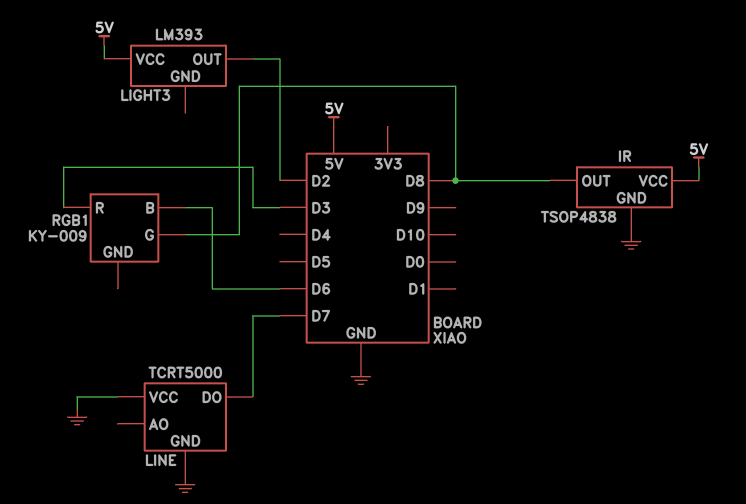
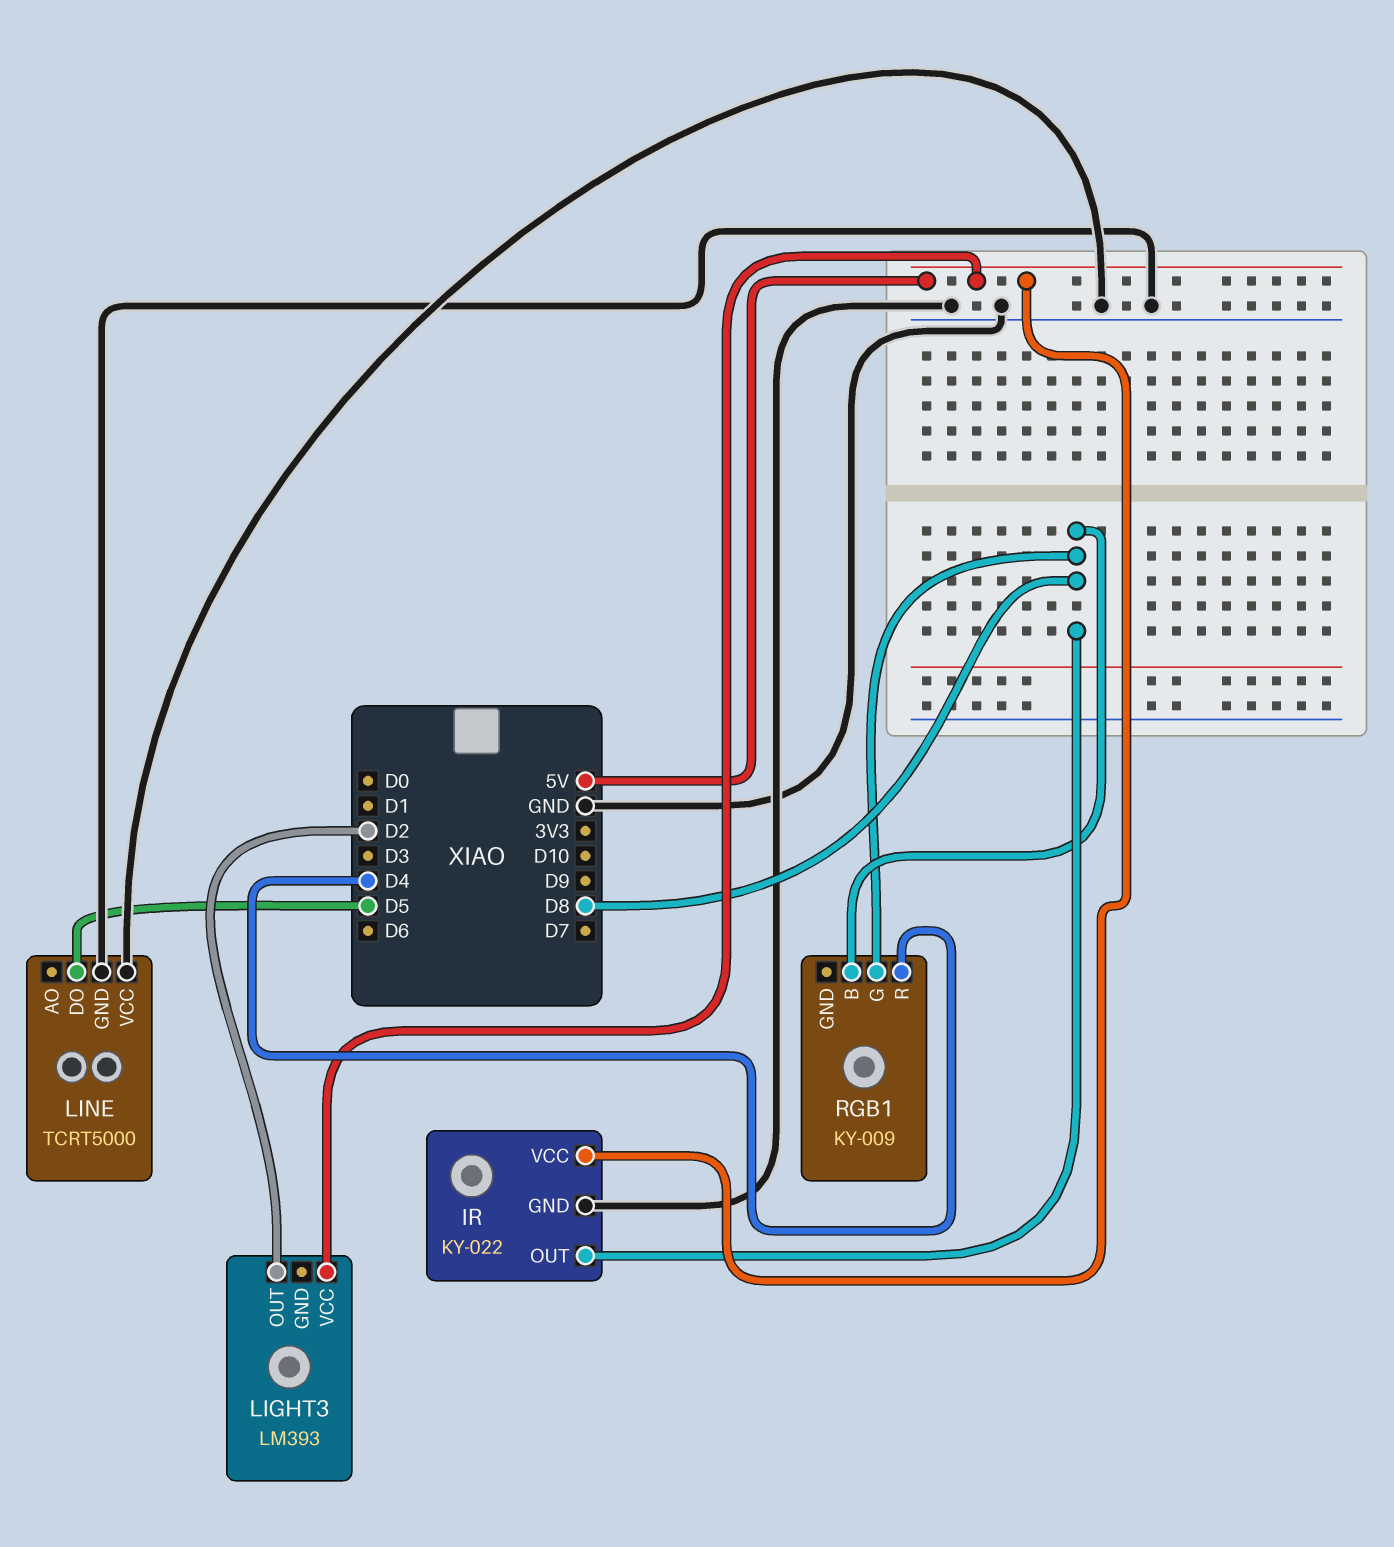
IR: TSOP4838 -> KY-022
LINE pin DO: D7 -> D5
RGB1 pin B: D6 -> D8
RGB1 pin R: D3 -> D4

